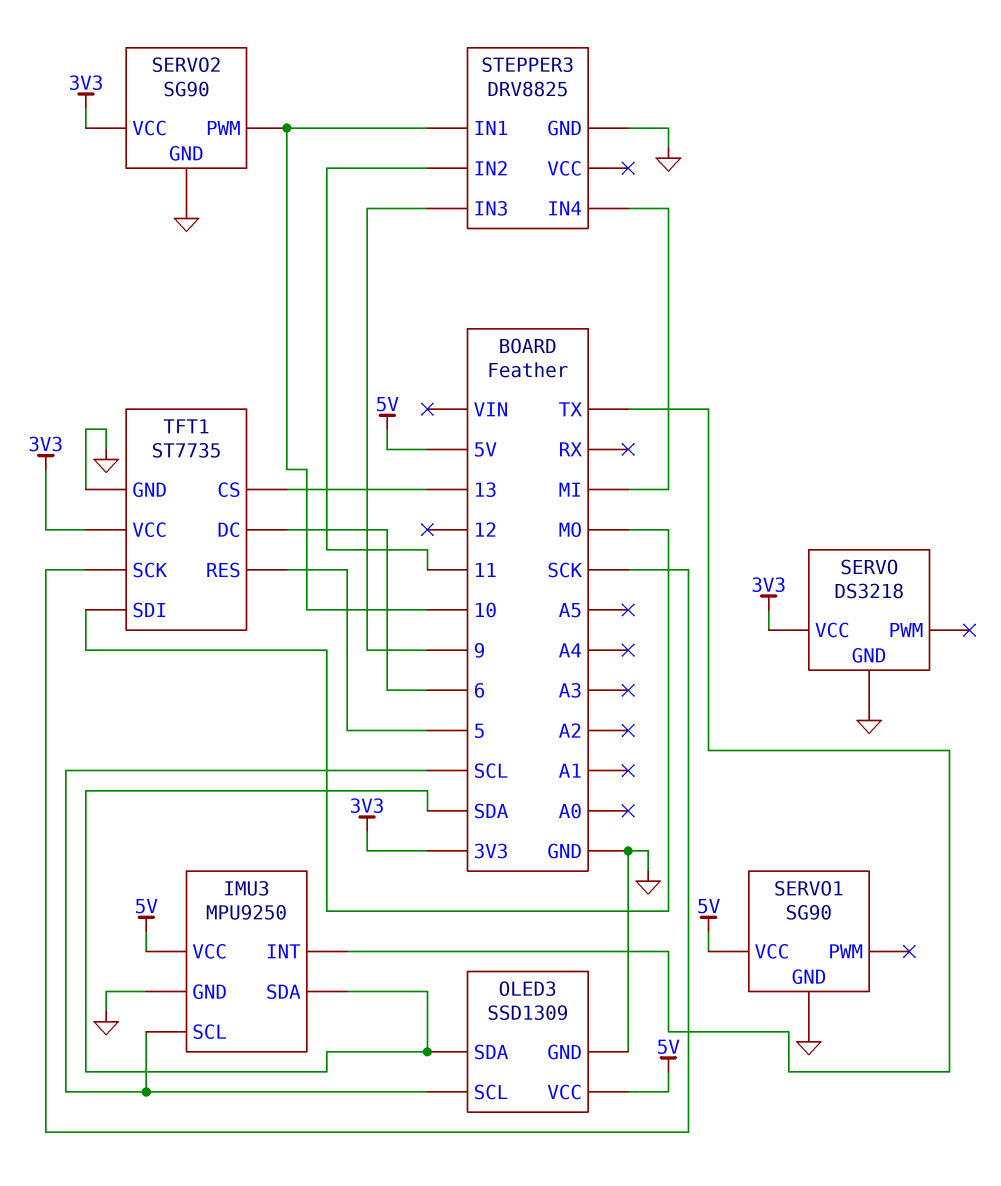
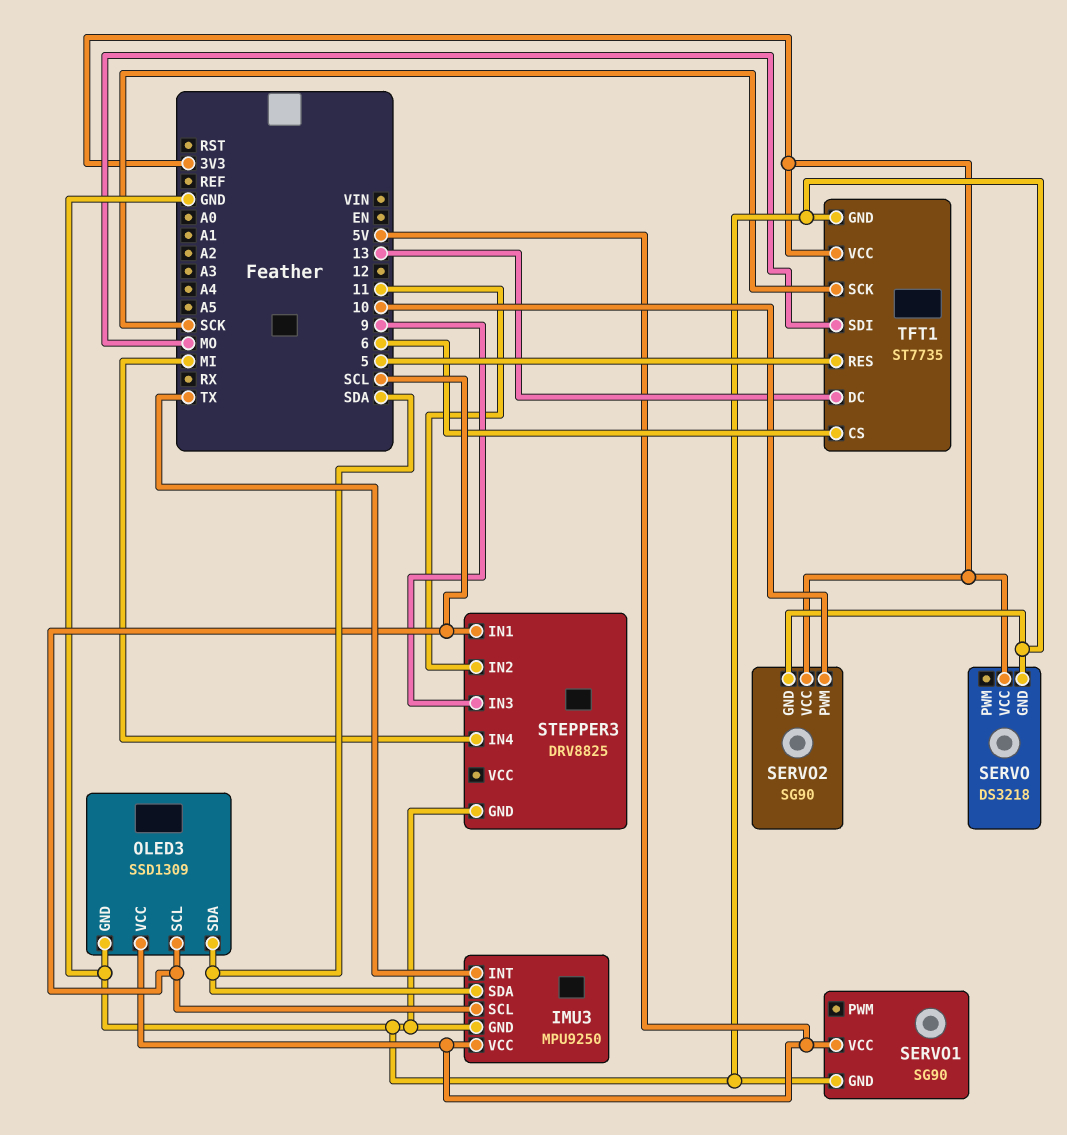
STEPPER3 pin IN1: 10 -> SCL
TFT1 pin CS: 13 -> 6
TFT1 pin DC: 6 -> 13

